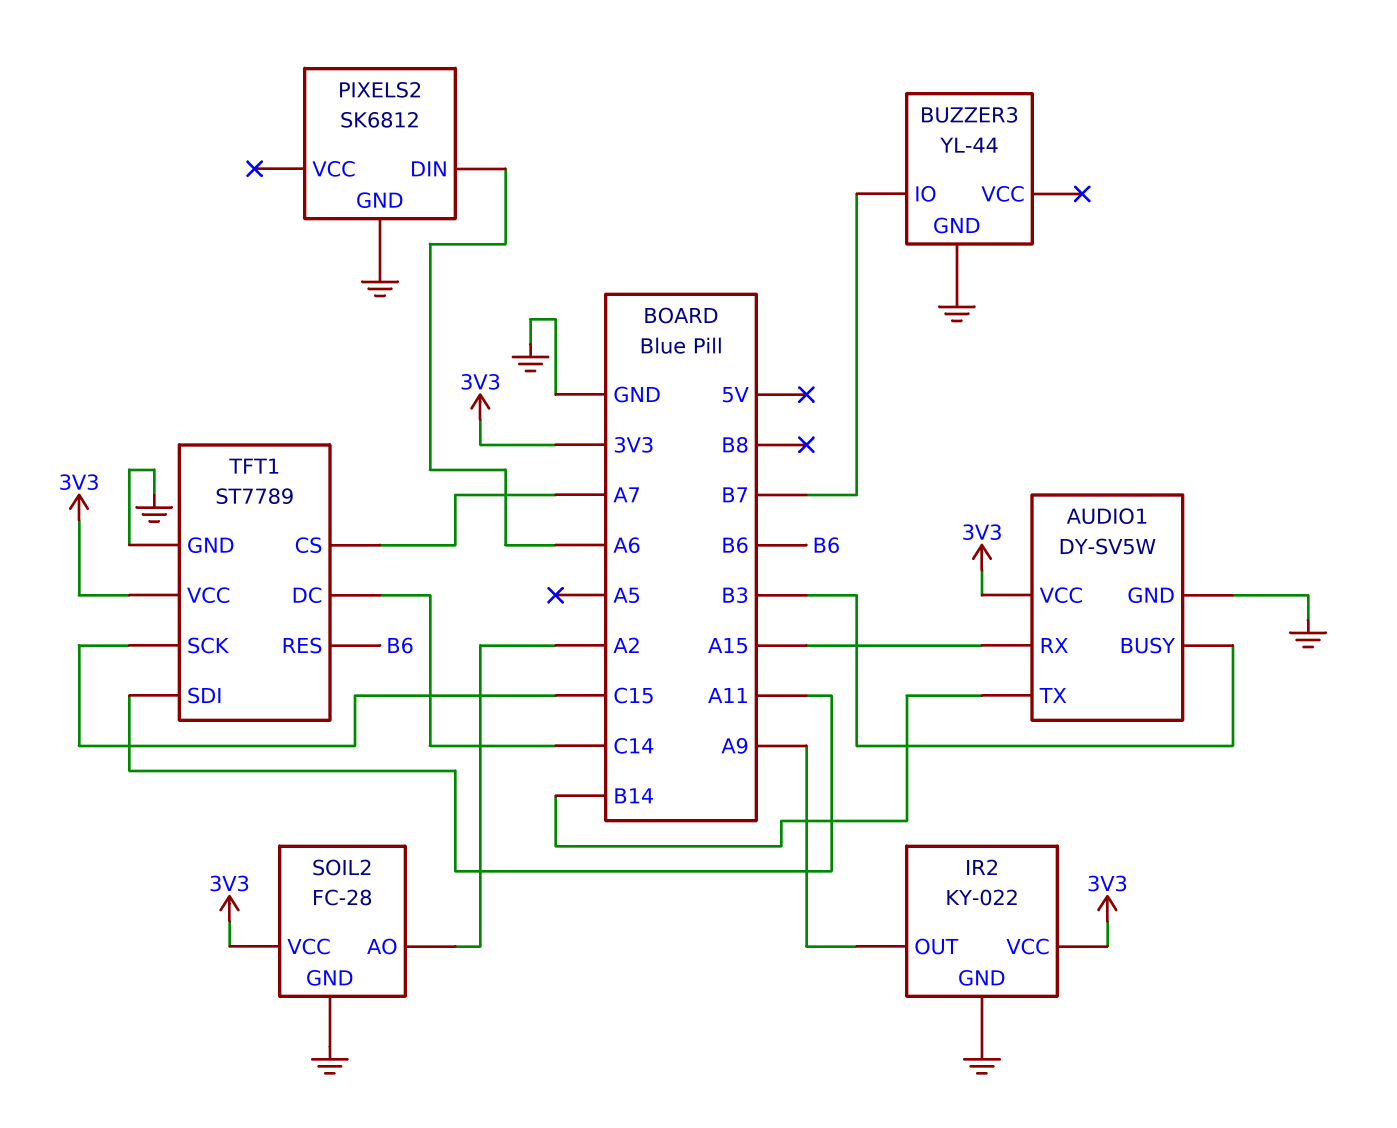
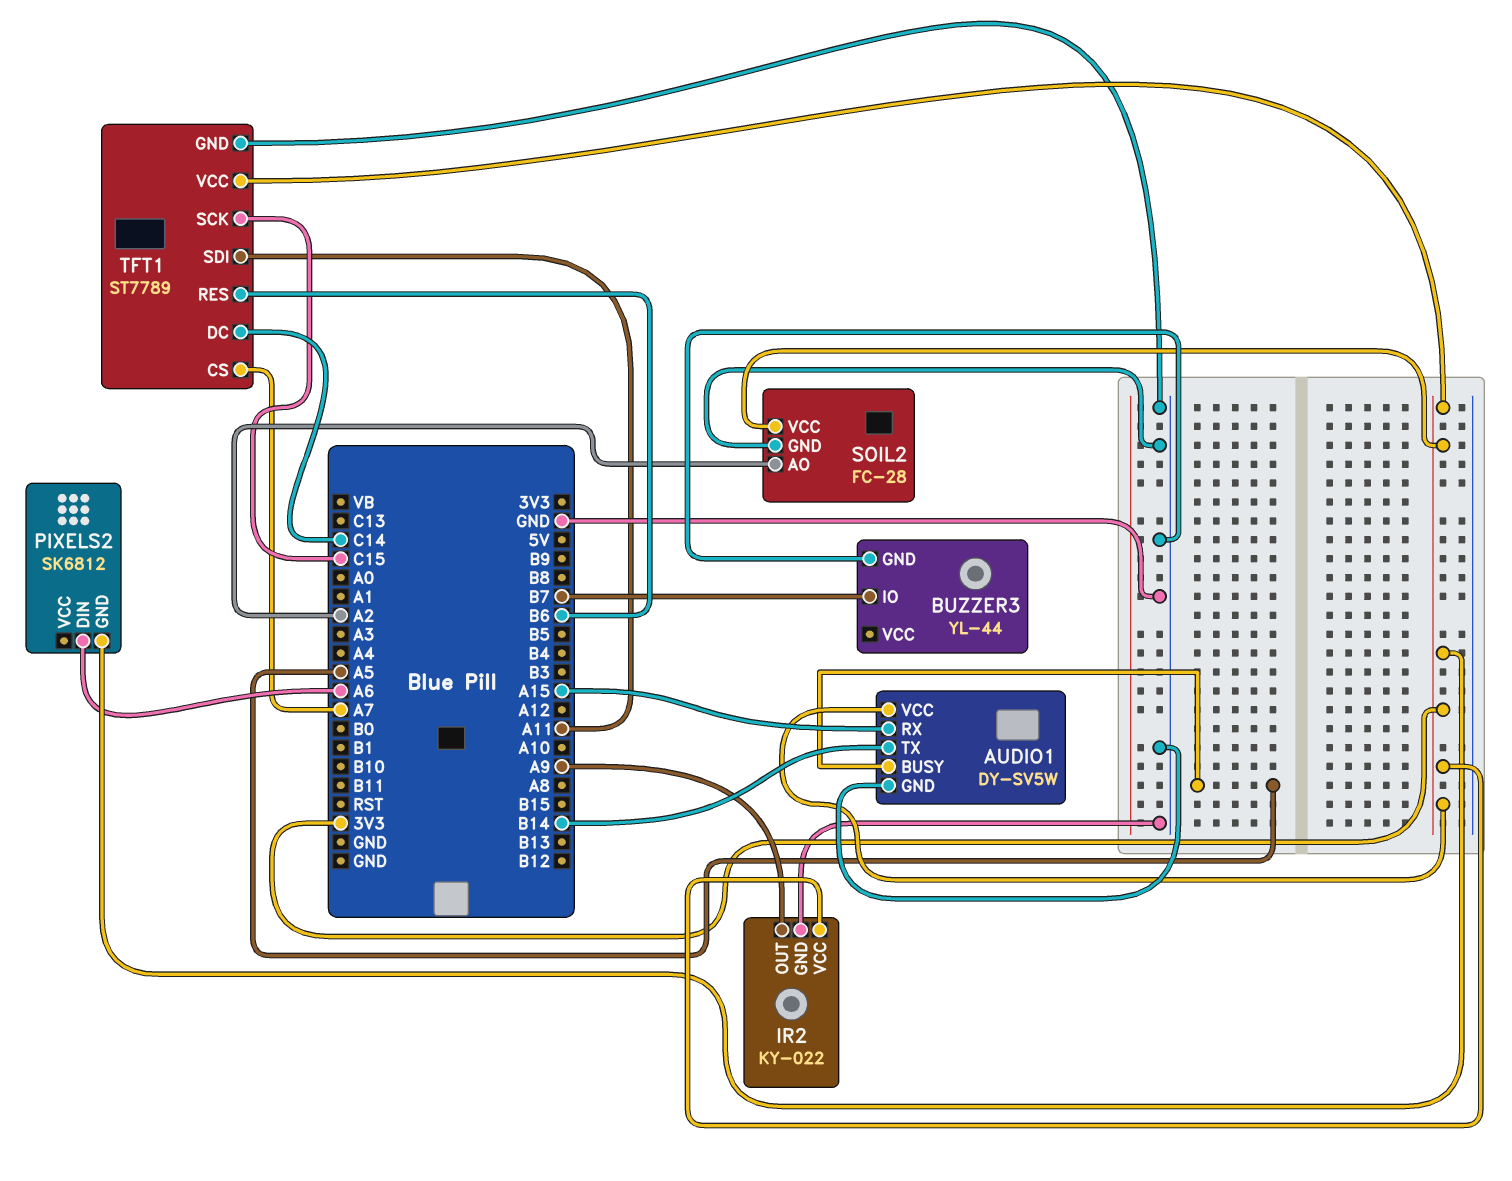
AUDIO1 pin BUSY: B3 -> A5
PIXELS2 pin GND: GND -> 3V3

